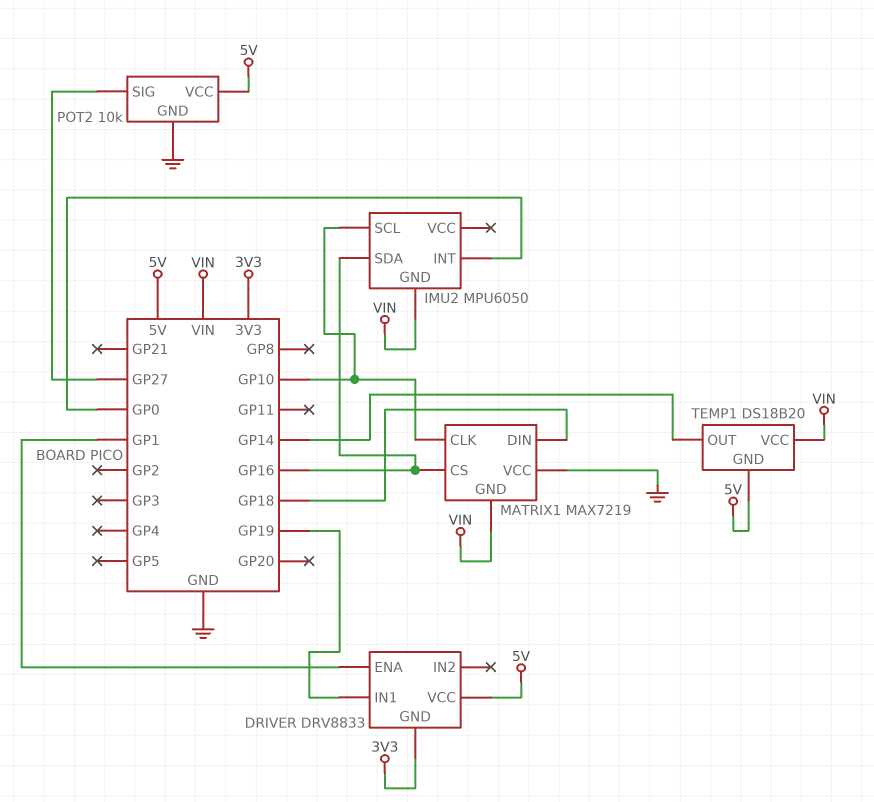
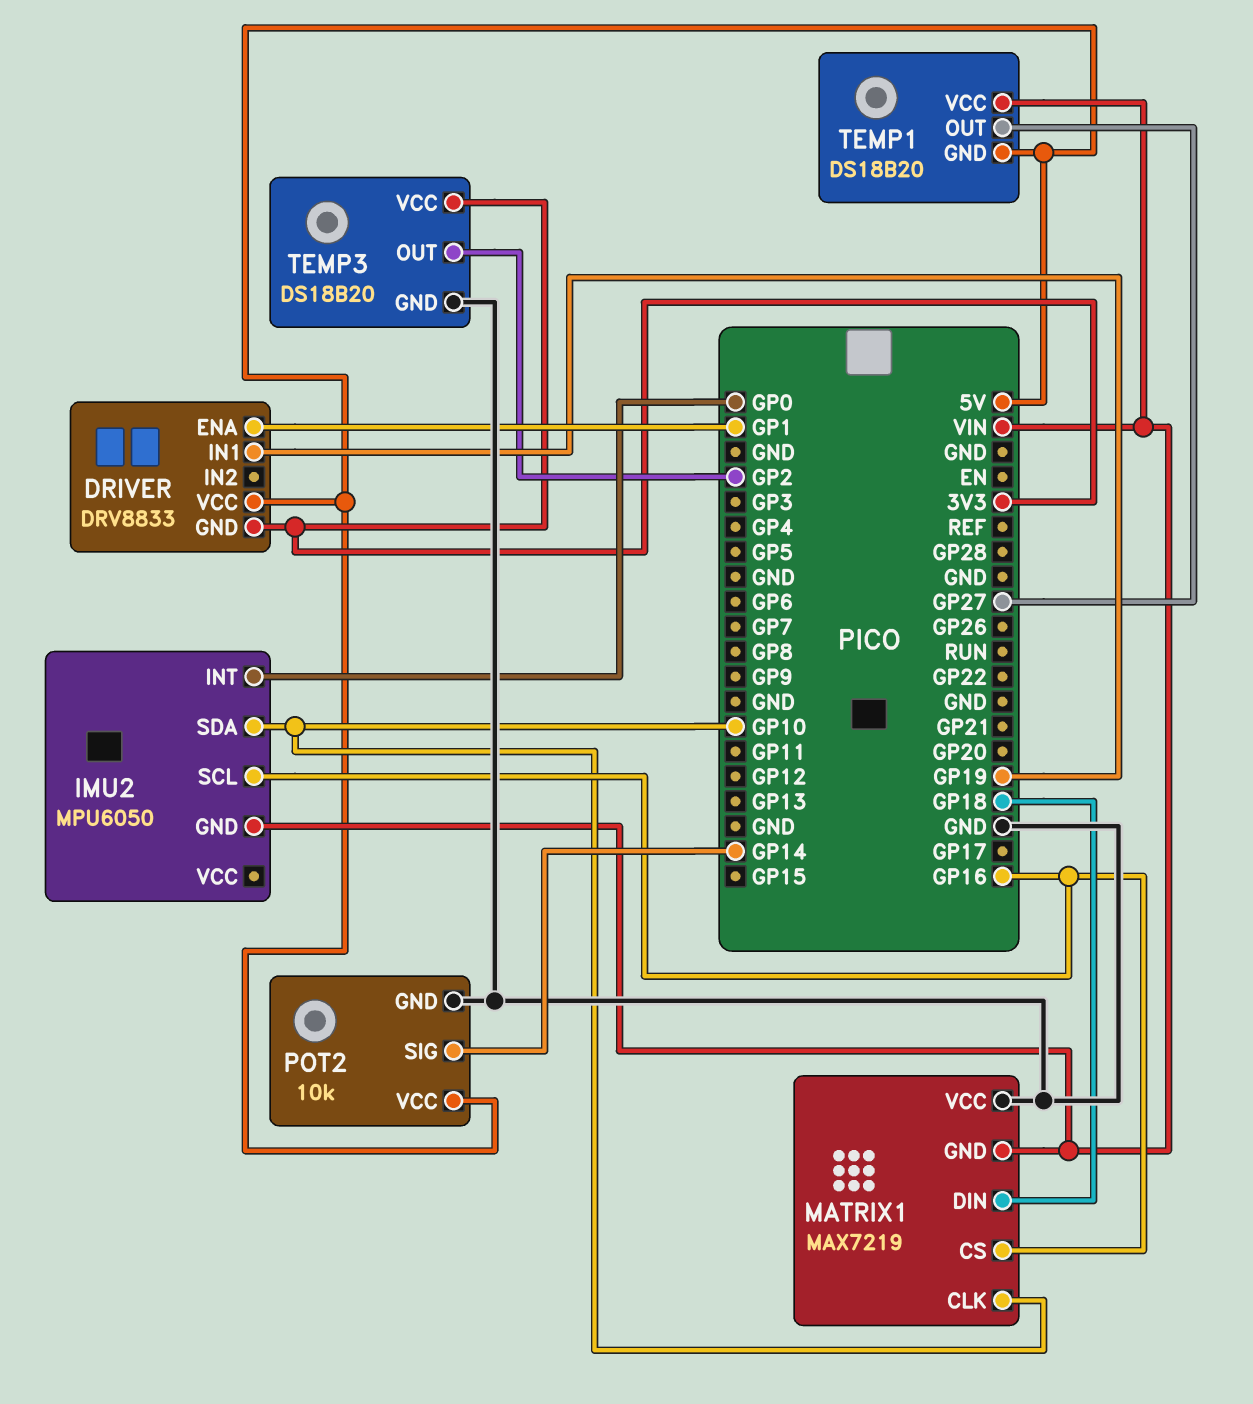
IMU2 pin SCL: GP10 -> GP16
IMU2 pin SDA: GP16 -> GP10
POT2 pin SIG: GP27 -> GP14
TEMP1 pin OUT: GP14 -> GP27
TEMP3: none -> DS18B20
TEMP3 pin GND: none -> GND
TEMP3 pin OUT: none -> GP2
TEMP3 pin VCC: none -> 3V3

